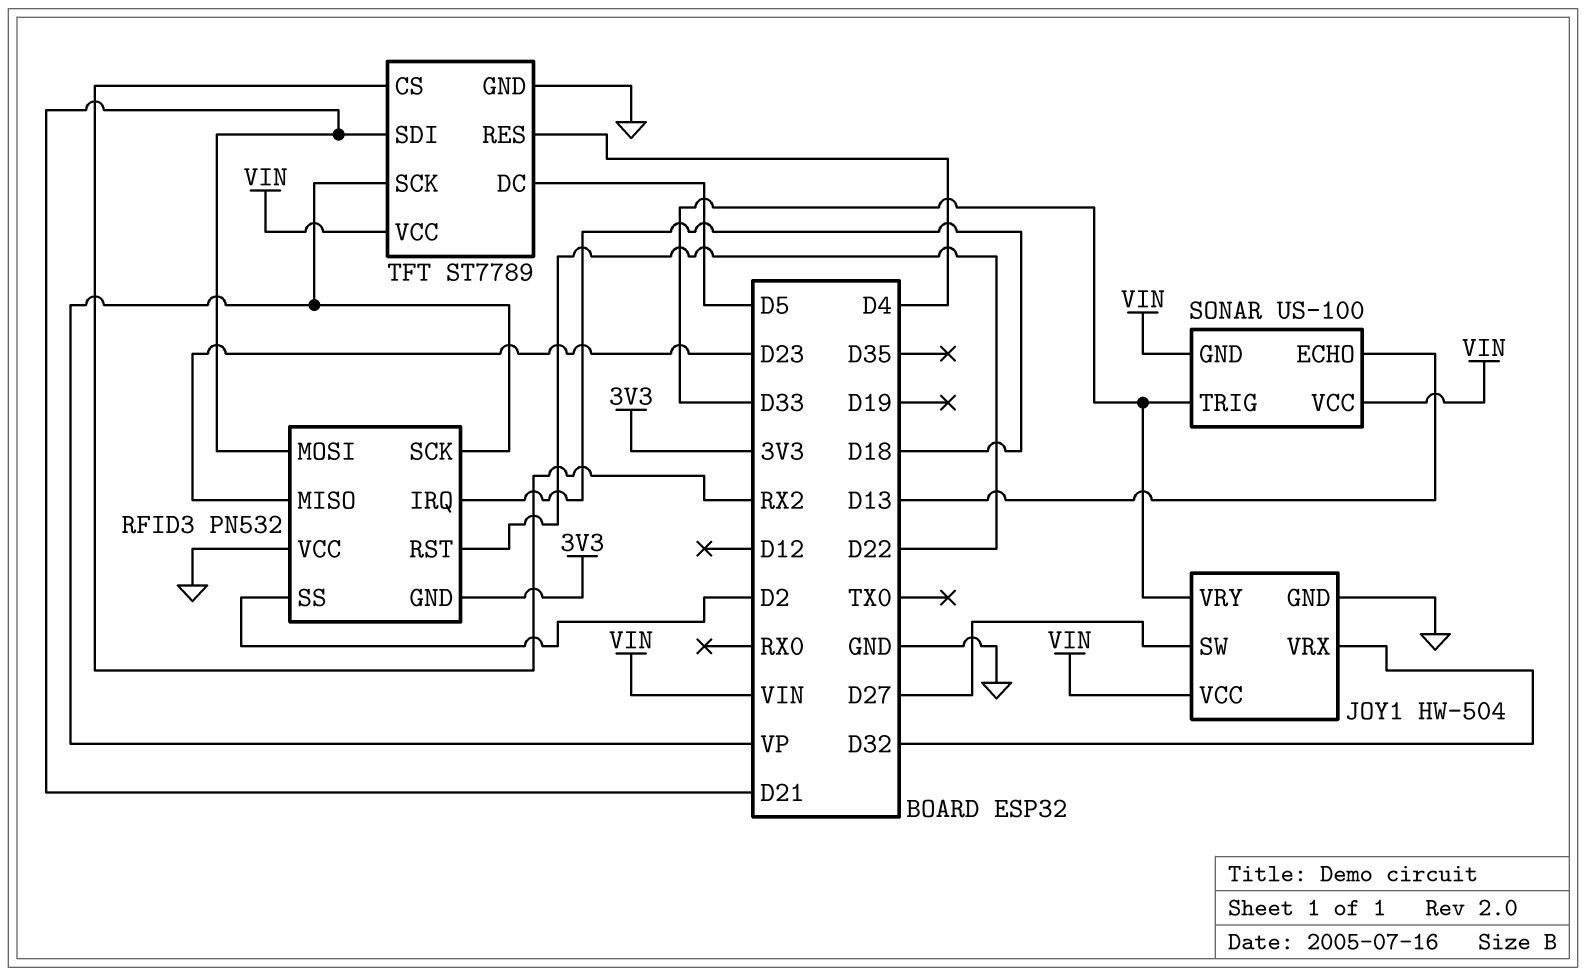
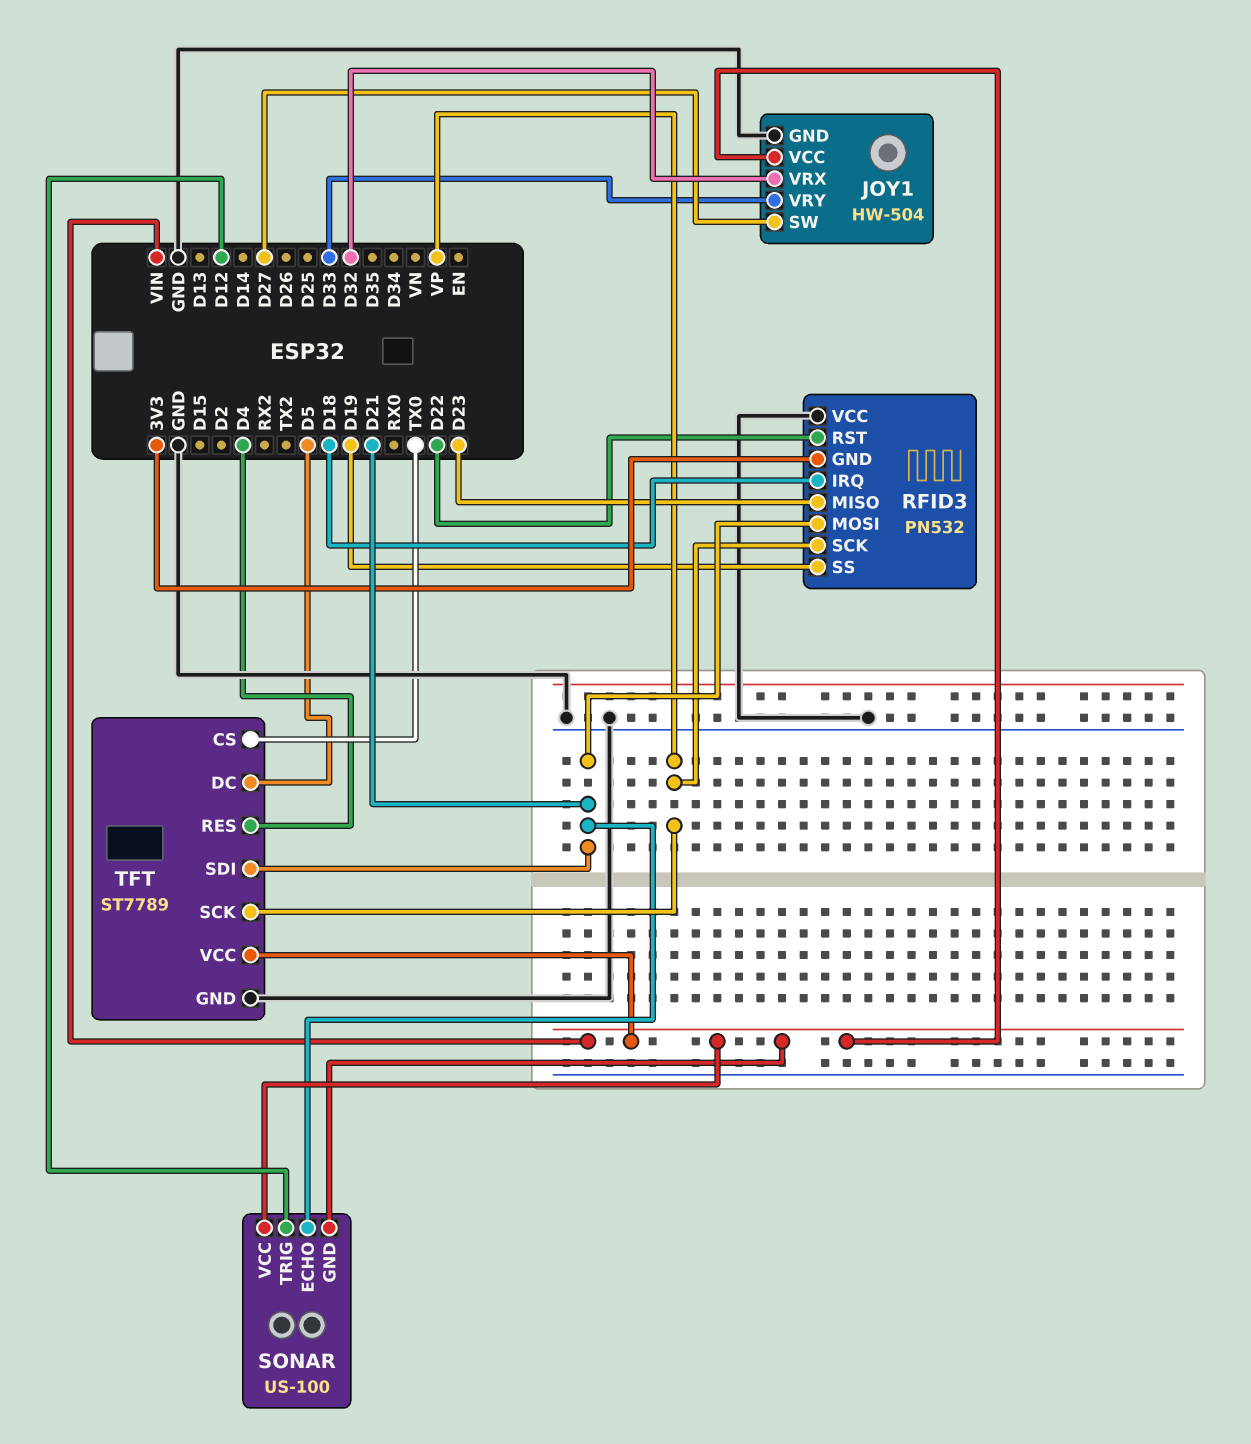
RFID3 pin SS: D2 -> D19
SONAR pin ECHO: D13 -> D21
SONAR pin TRIG: D33 -> D12
TFT pin CS: RX2 -> TX0

